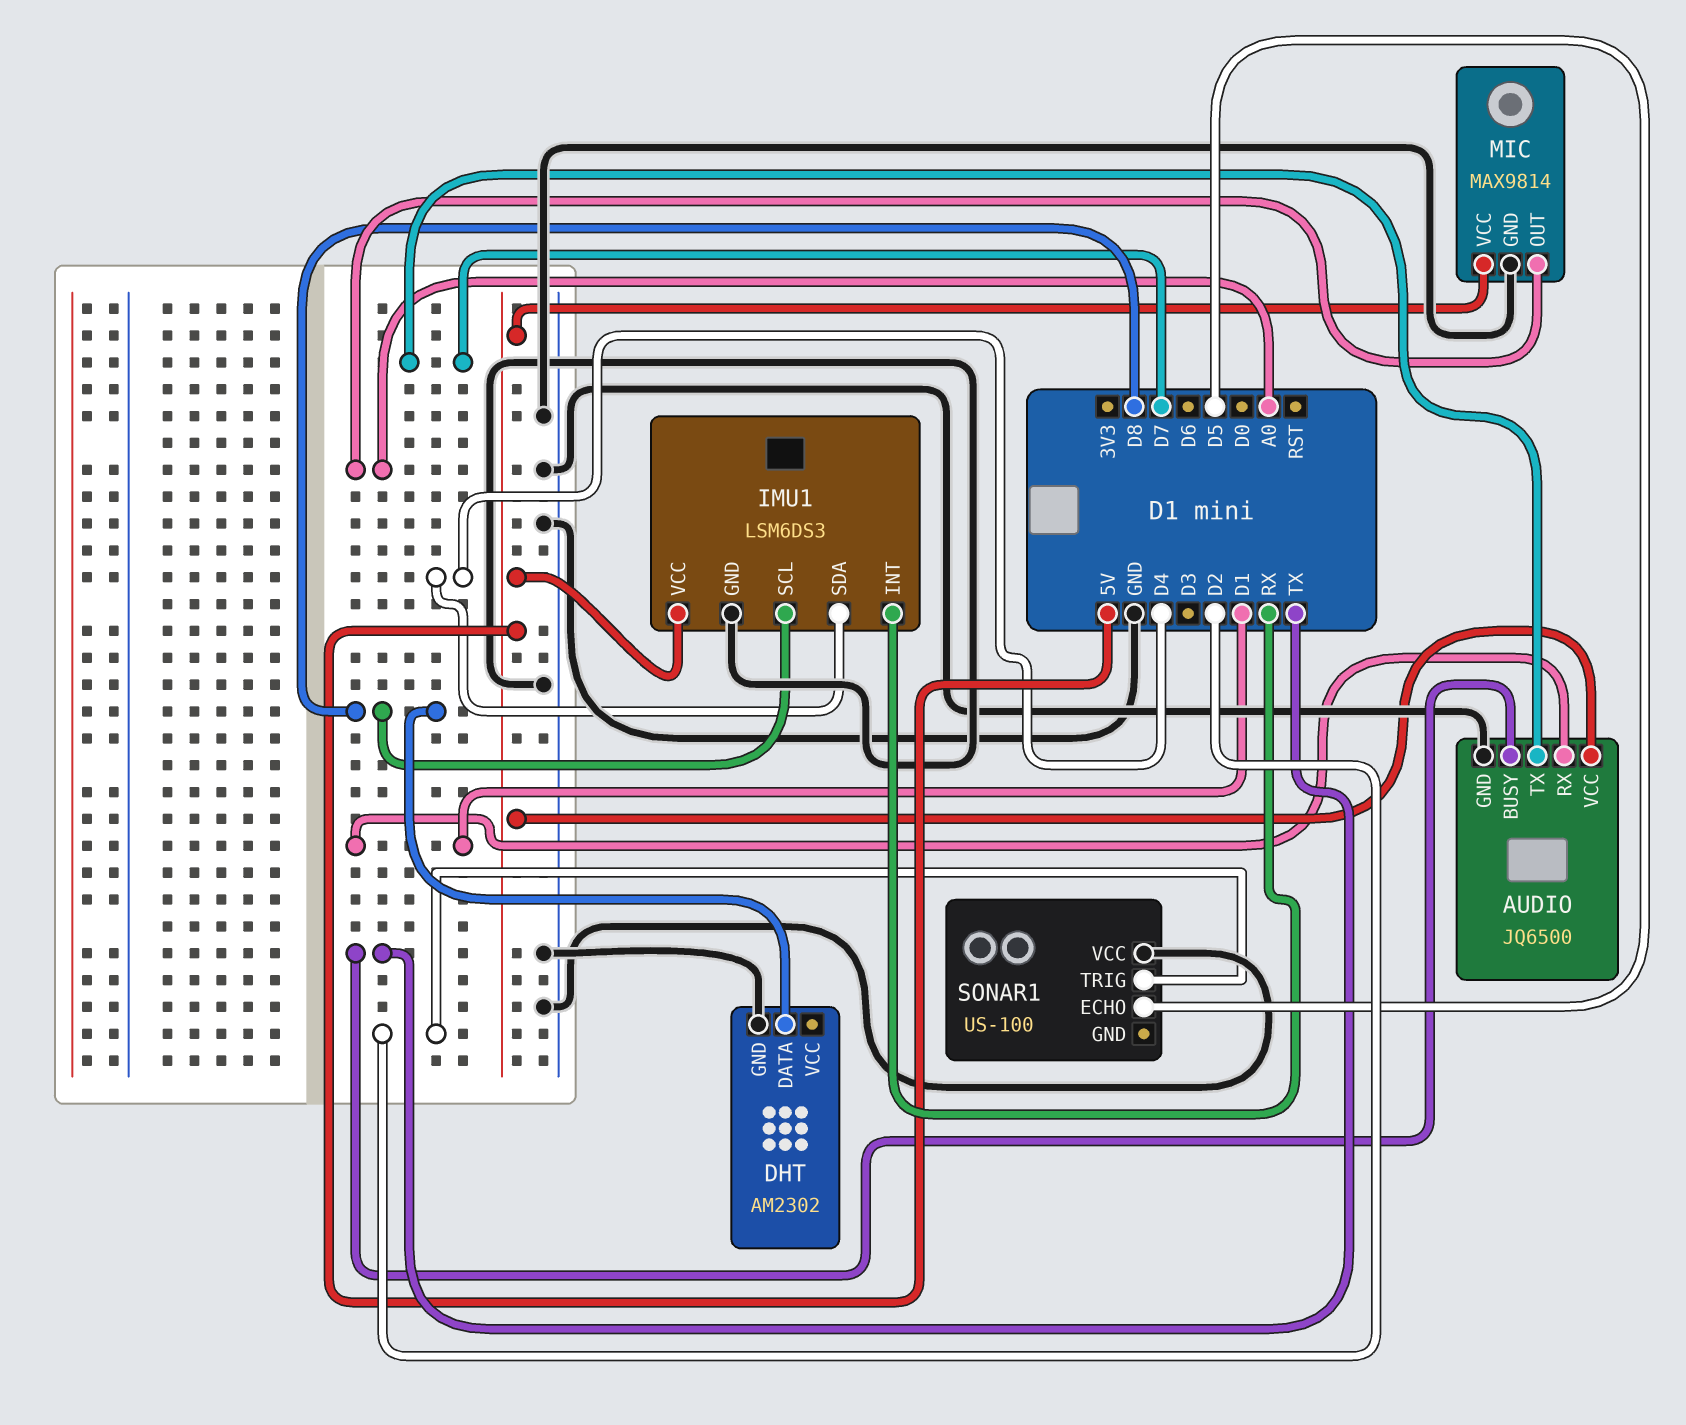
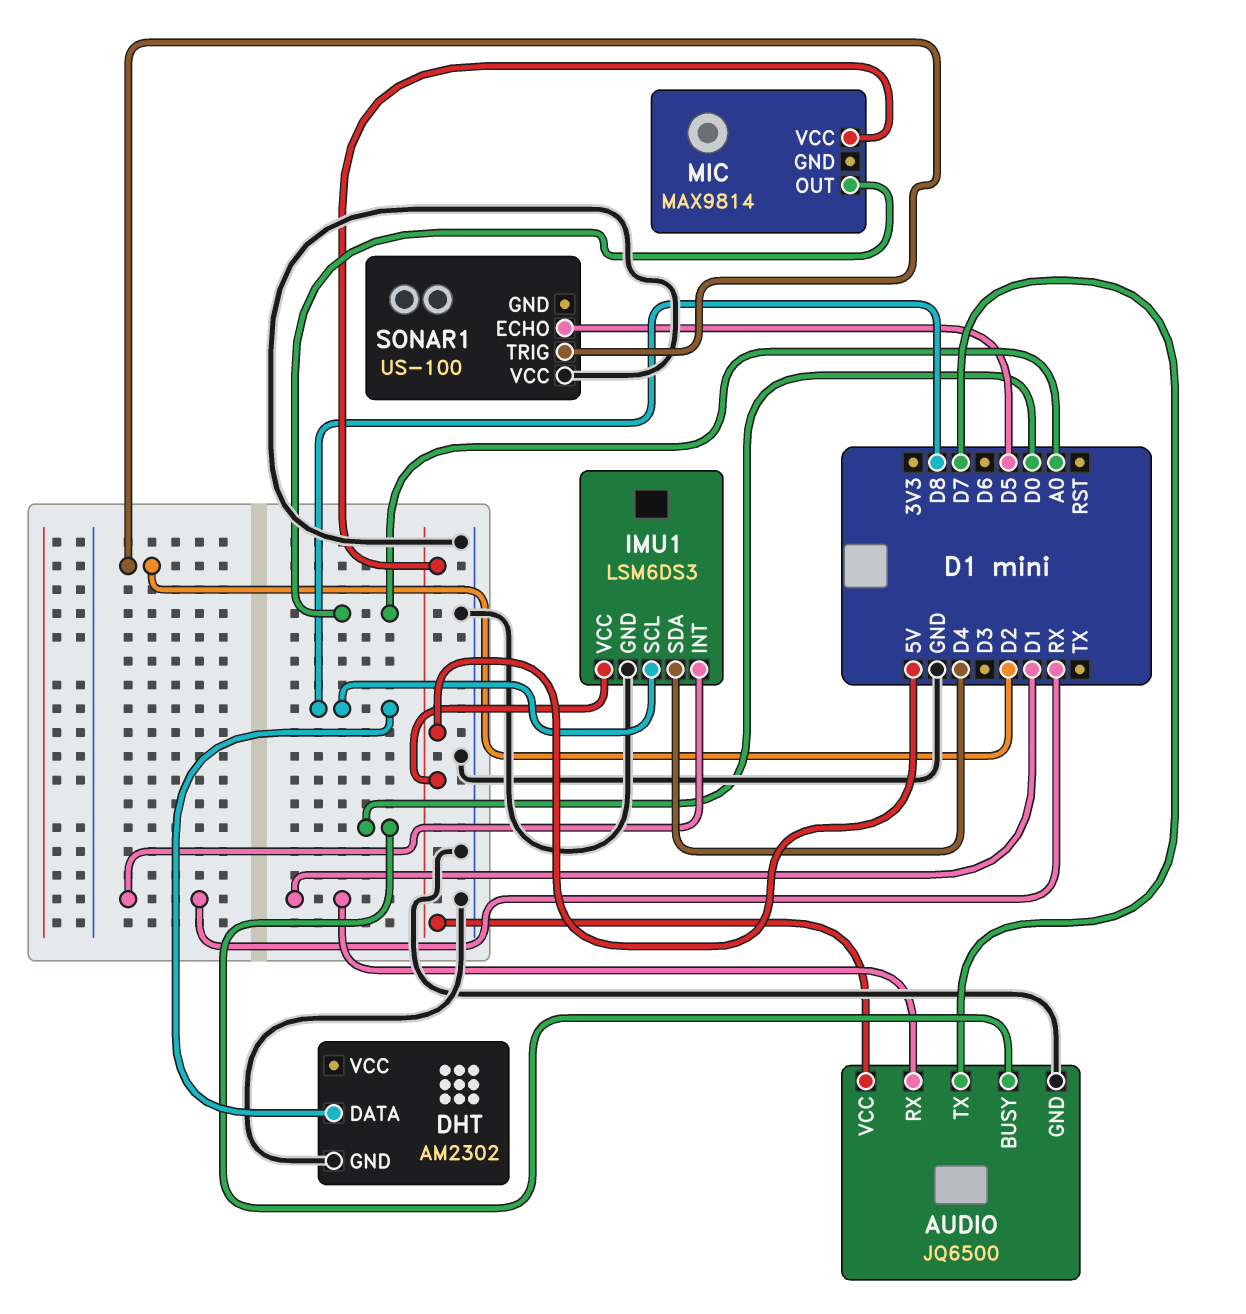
AUDIO pin BUSY: TX -> D0
MIC pin GND: GND -> none

